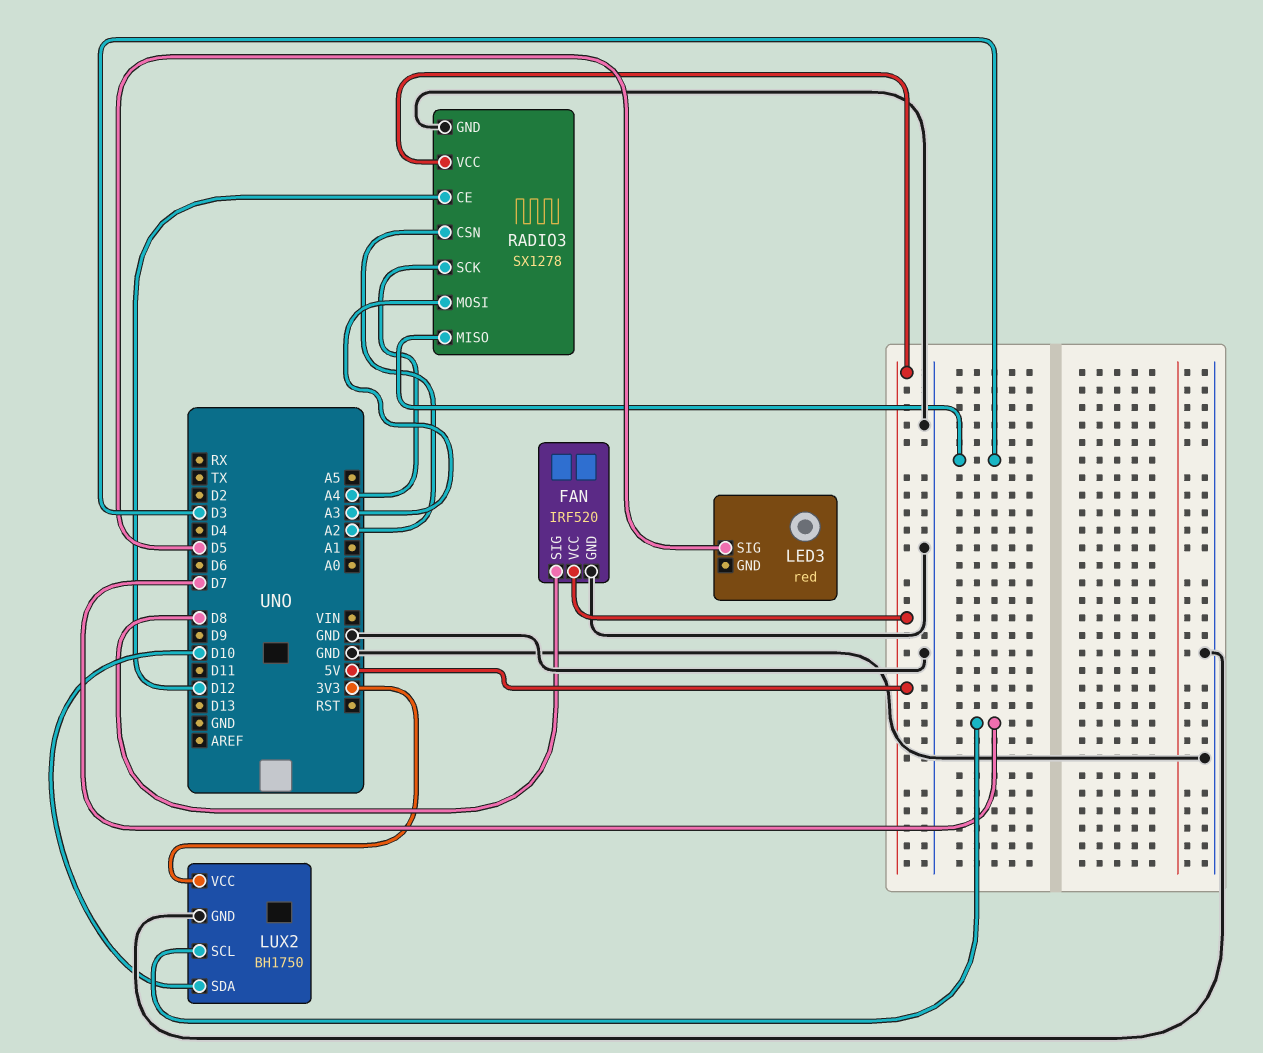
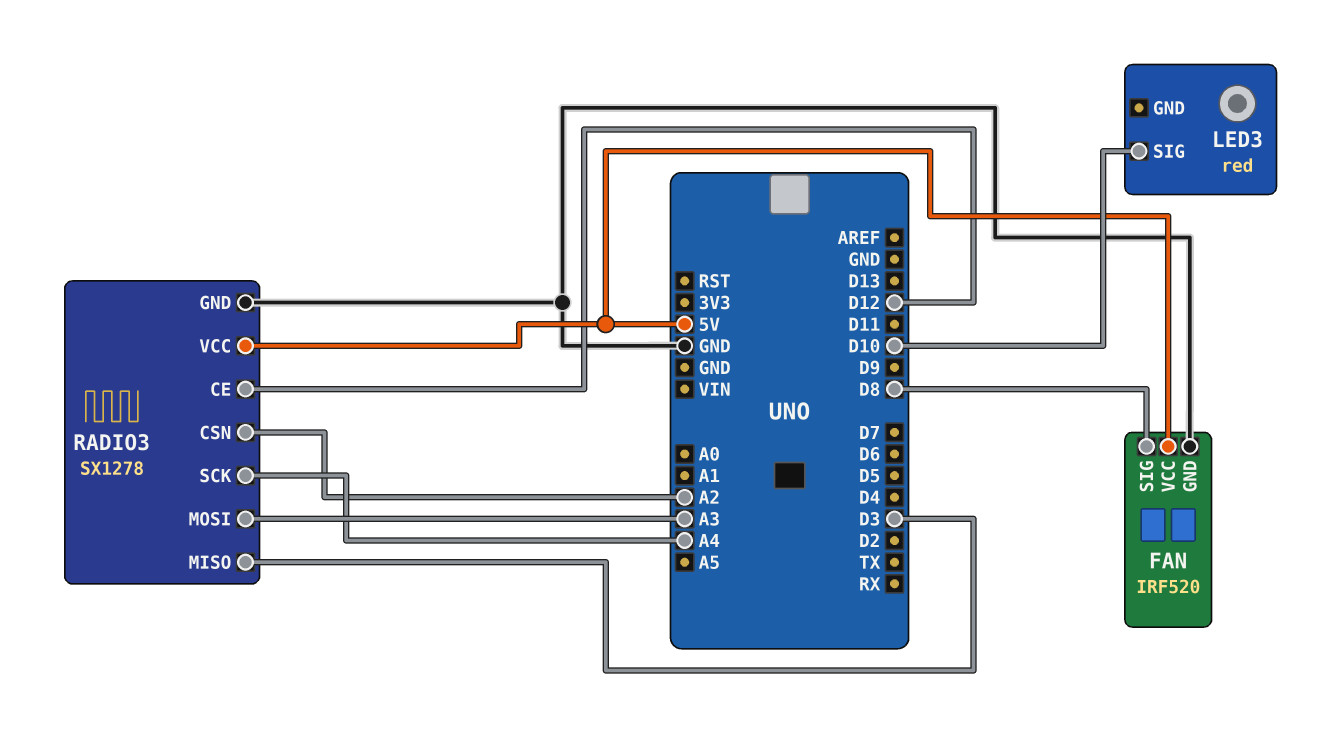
LED3 pin SIG: D5 -> D10
LUX2: BH1750 -> none
LUX2 pin GND: GND -> none
LUX2 pin SCL: D7 -> none
LUX2 pin SDA: D10 -> none
LUX2 pin VCC: 3V3 -> none

